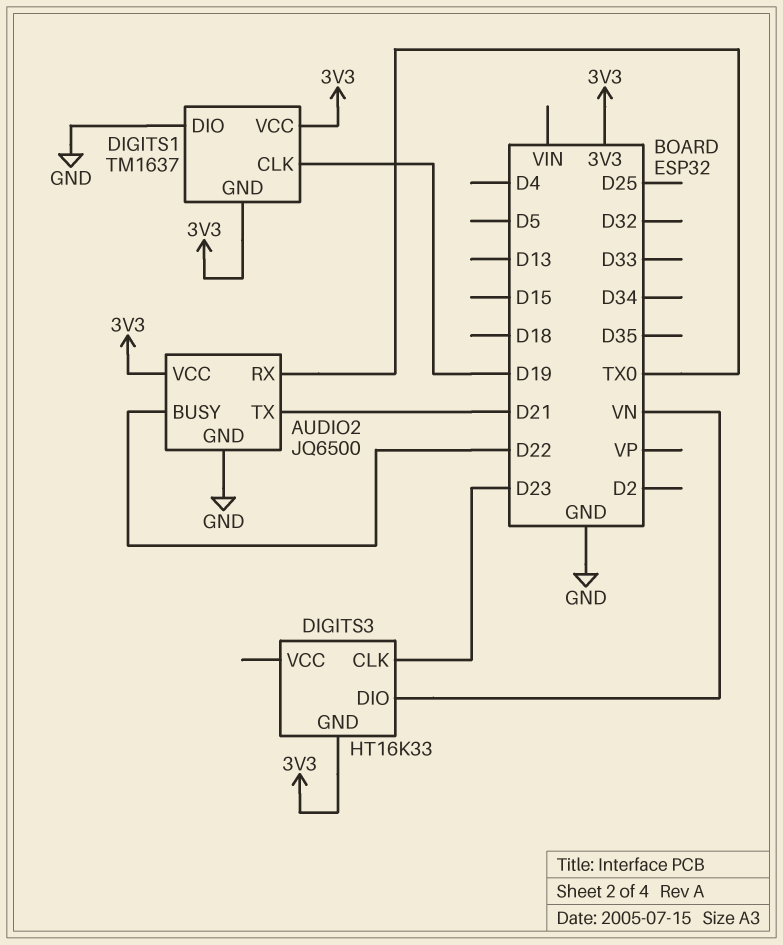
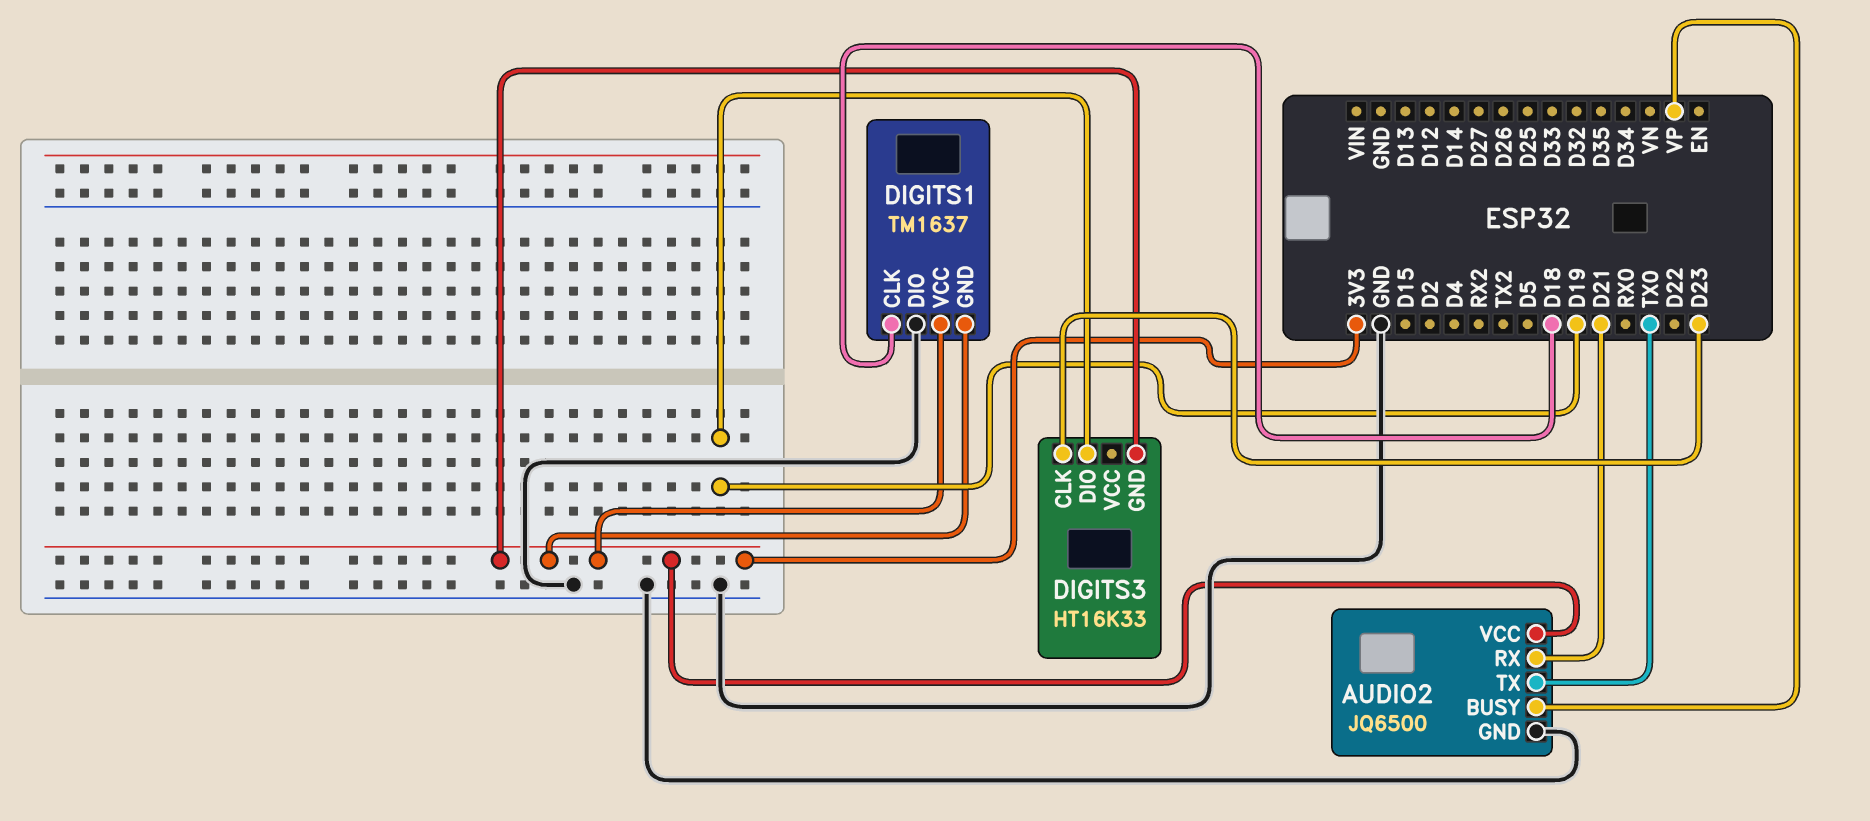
AUDIO2 pin BUSY: D22 -> VP
AUDIO2 pin RX: TX0 -> D21
AUDIO2 pin TX: D21 -> TX0
DIGITS1 pin CLK: D19 -> D18
DIGITS3 pin DIO: VN -> D19

